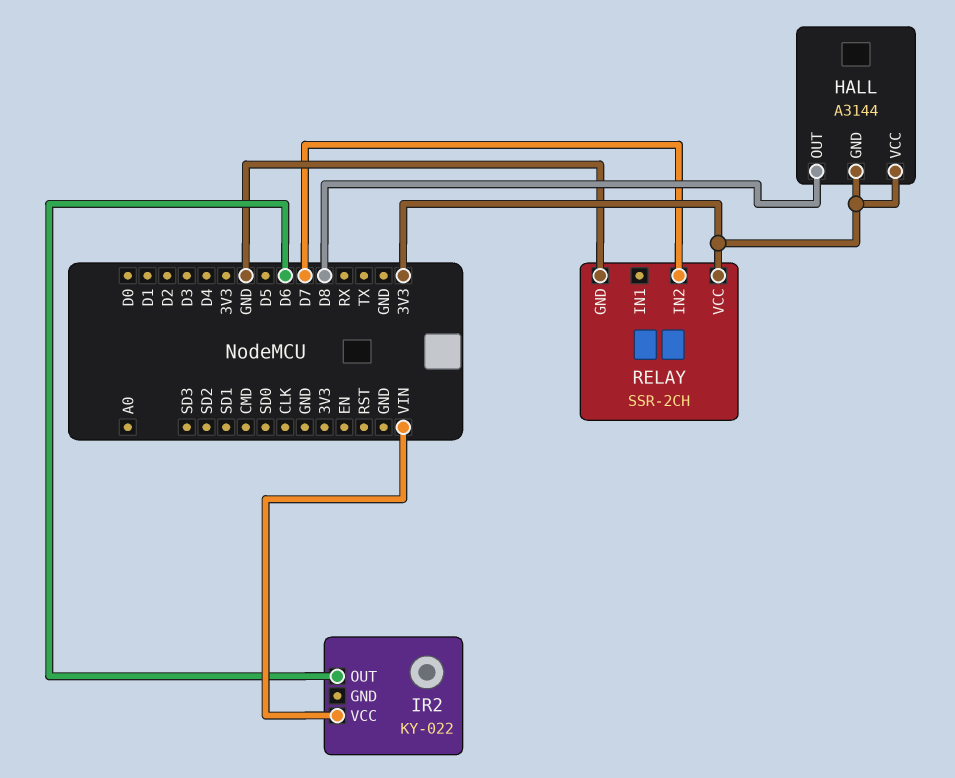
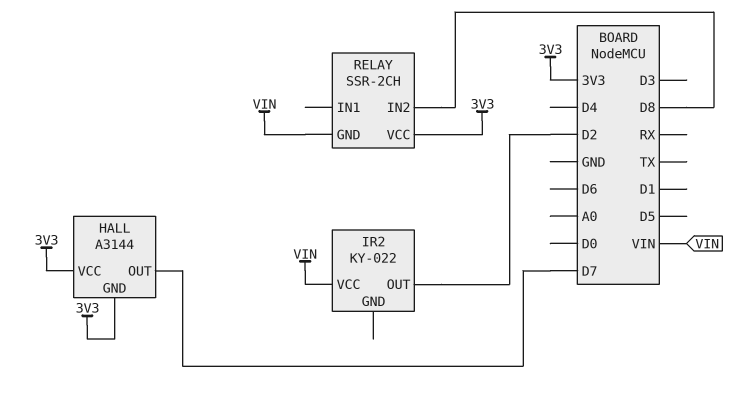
HALL pin OUT: D8 -> D7
IR2 pin OUT: D6 -> D2
RELAY pin GND: GND -> VIN
RELAY pin IN2: D7 -> D8

